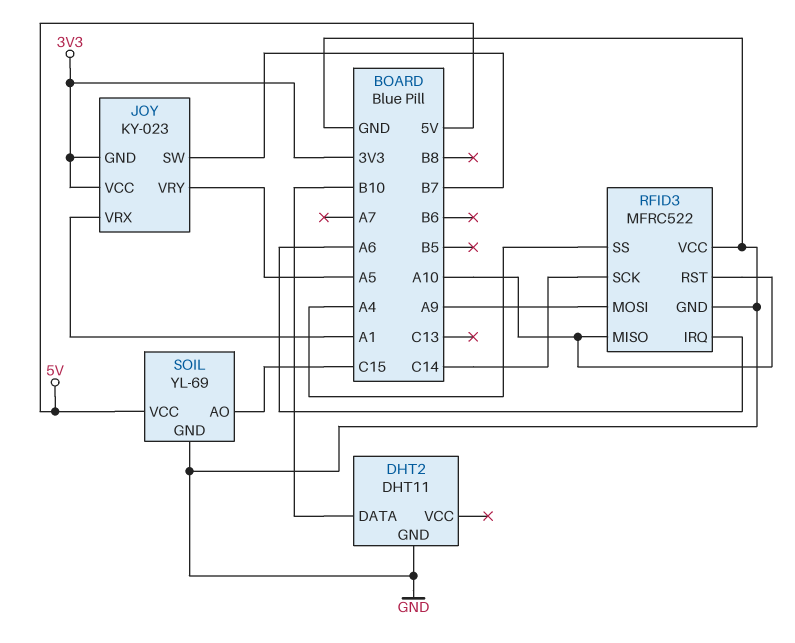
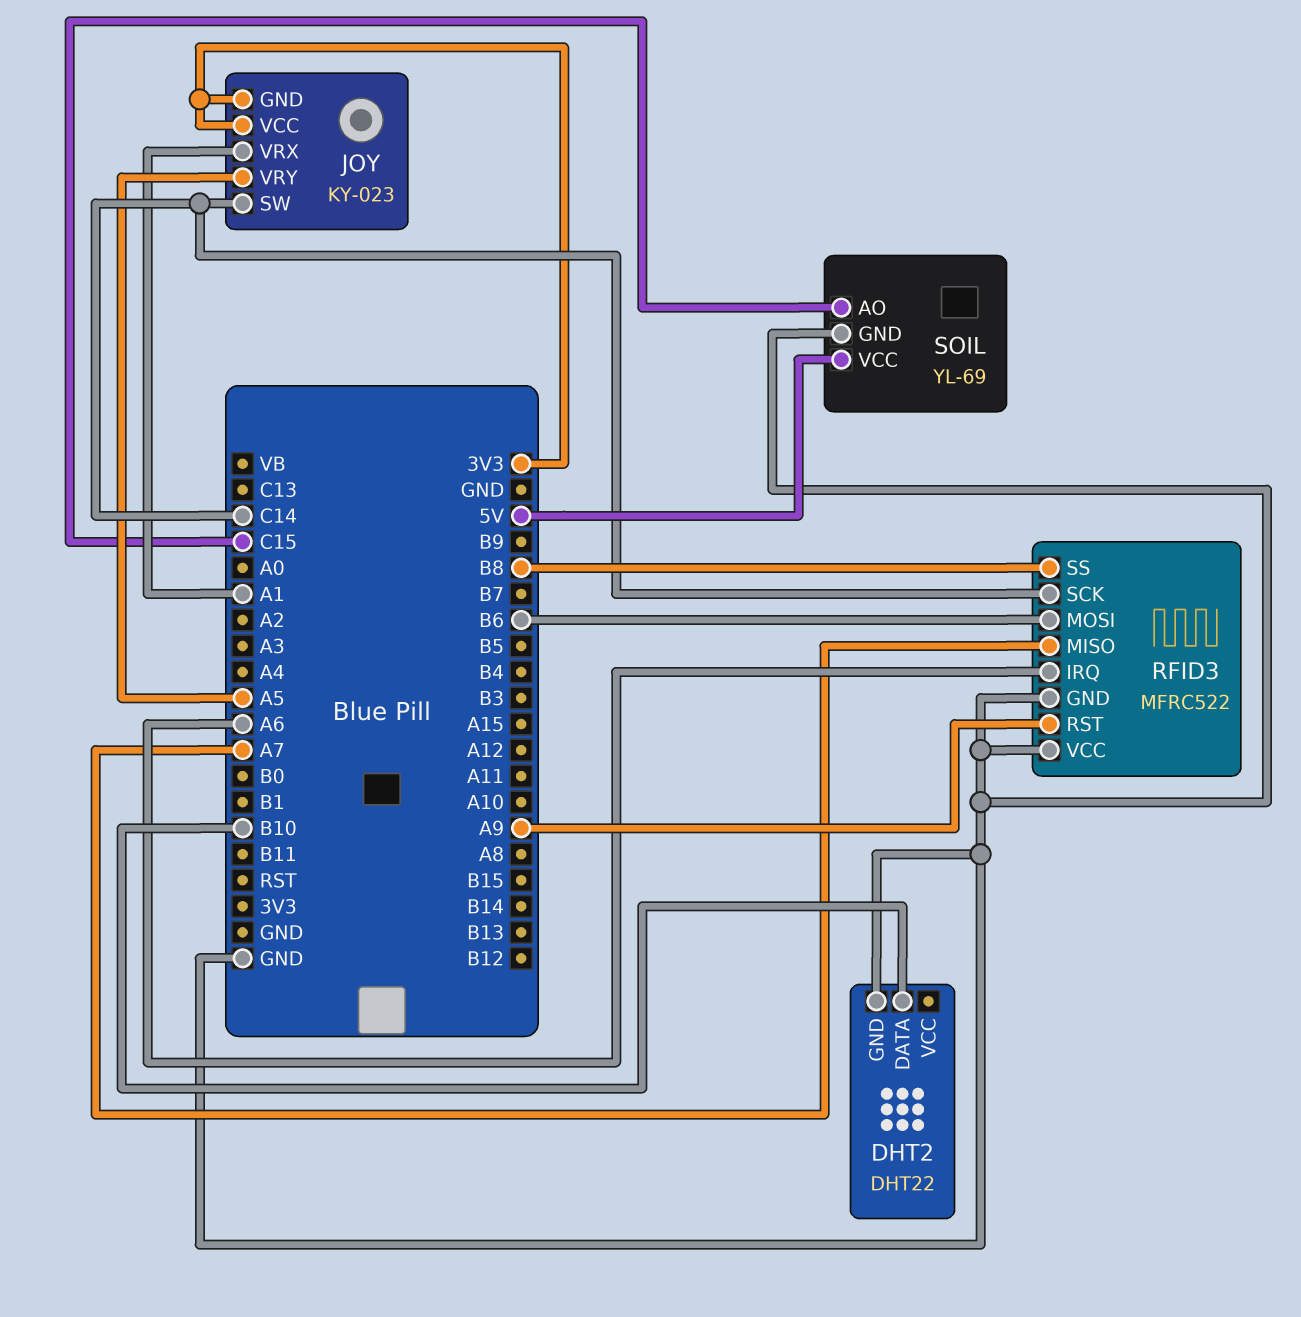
DHT2: DHT11 -> DHT22
JOY pin SW: B7 -> C14
RFID3 pin MISO: A10 -> A7
RFID3 pin MOSI: A9 -> B6
RFID3 pin RST: A10 -> A9
RFID3 pin SS: A4 -> B8

